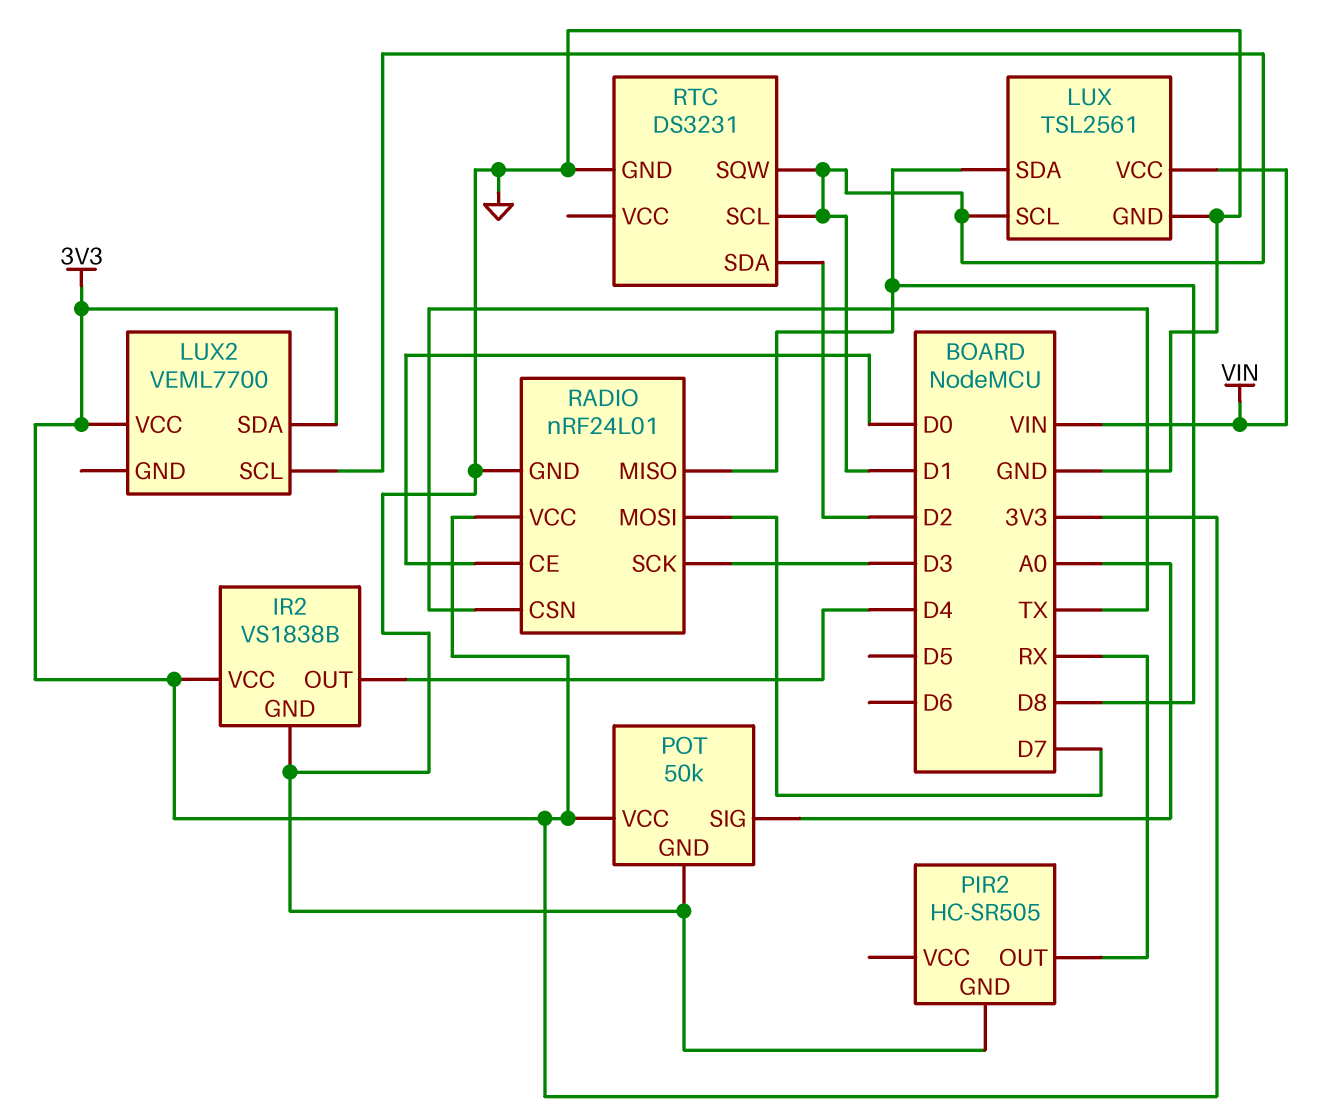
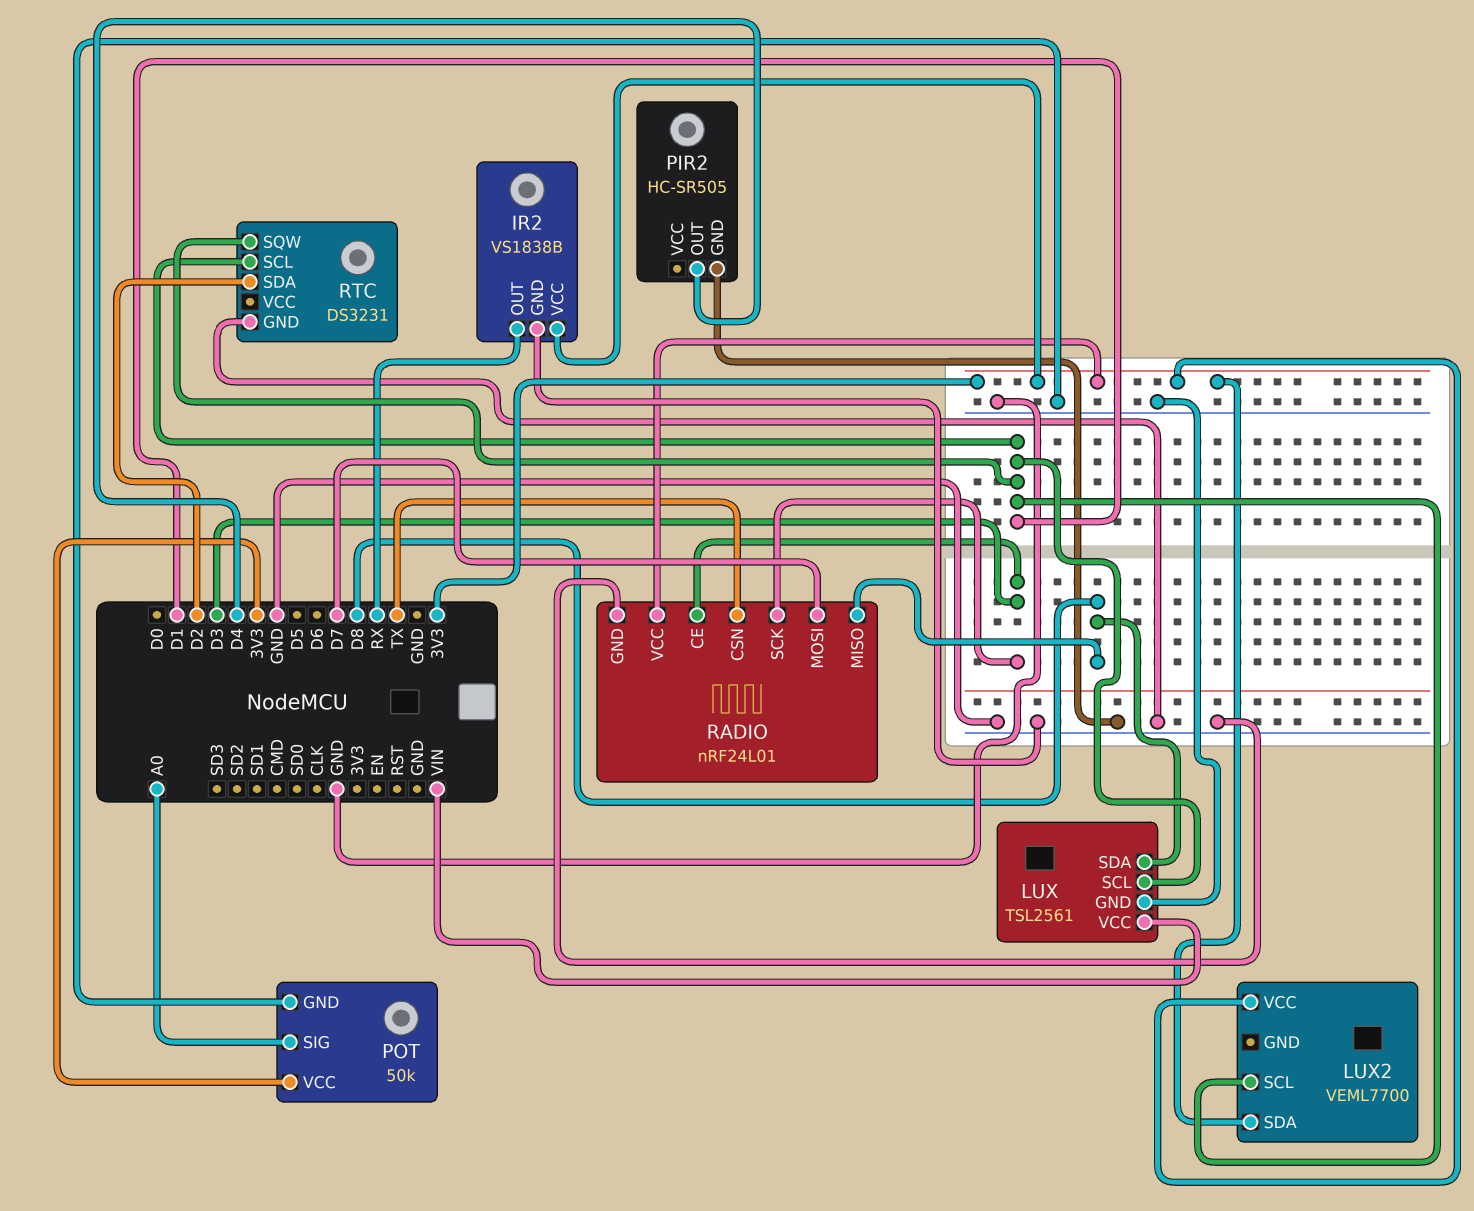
IR2 pin OUT: D4 -> RX
PIR2 pin OUT: RX -> D4
RADIO pin CE: D0 -> D3

